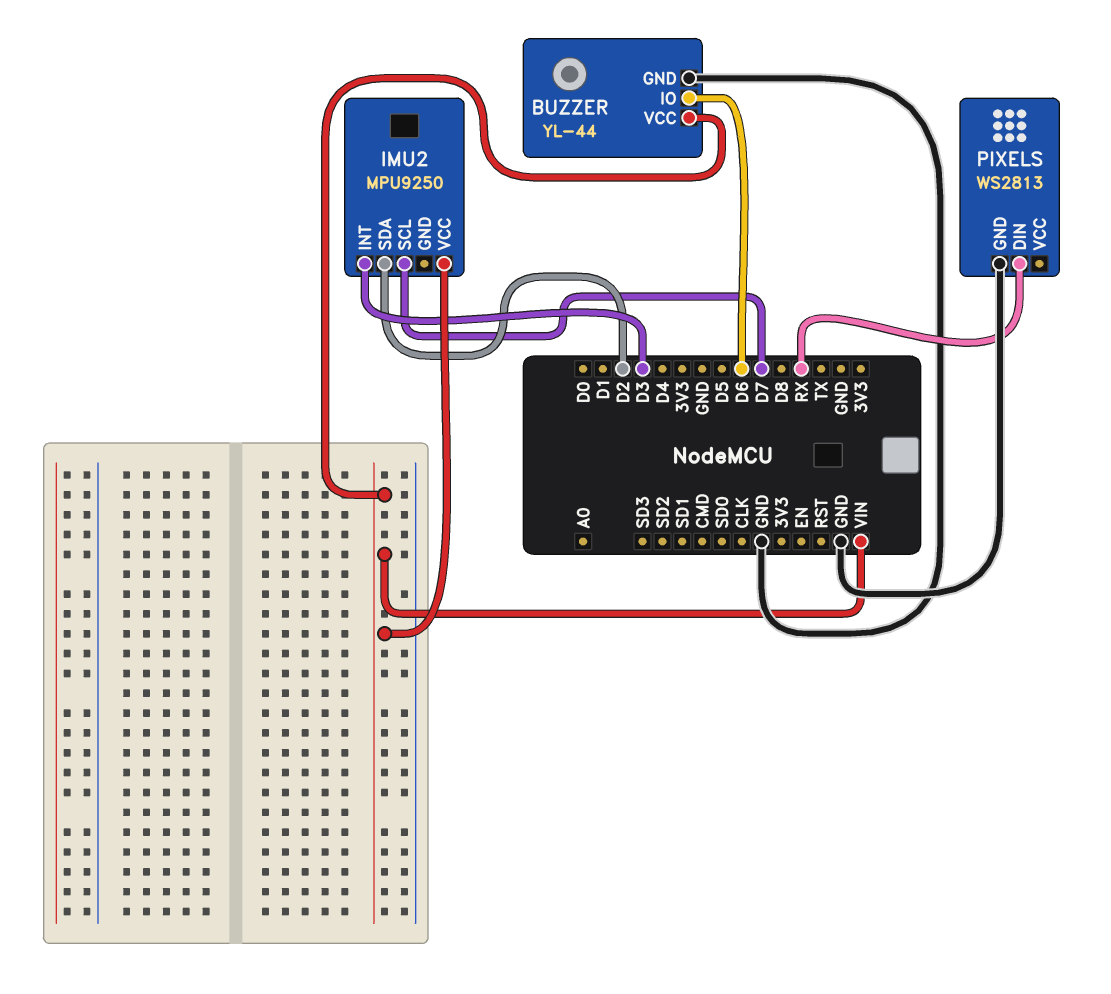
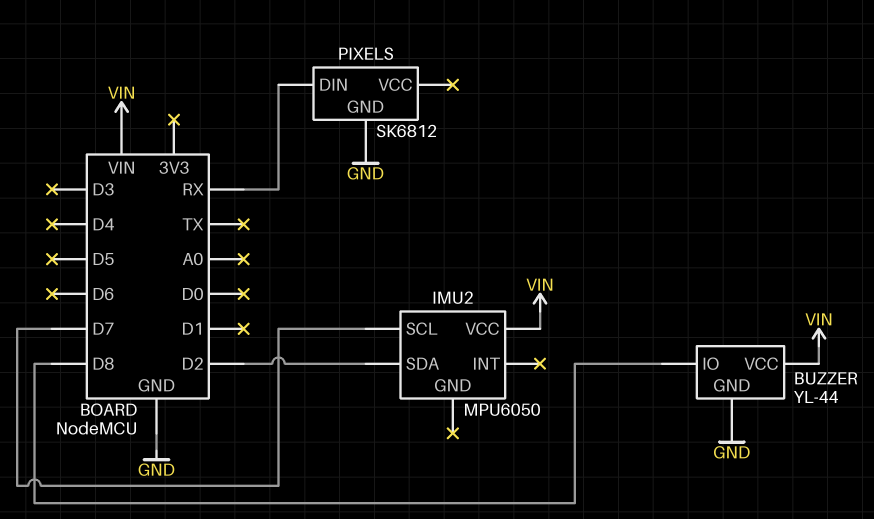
BUZZER pin IO: D6 -> D8
IMU2: MPU9250 -> MPU6050
IMU2 pin INT: D3 -> none
PIXELS: WS2813 -> SK6812

